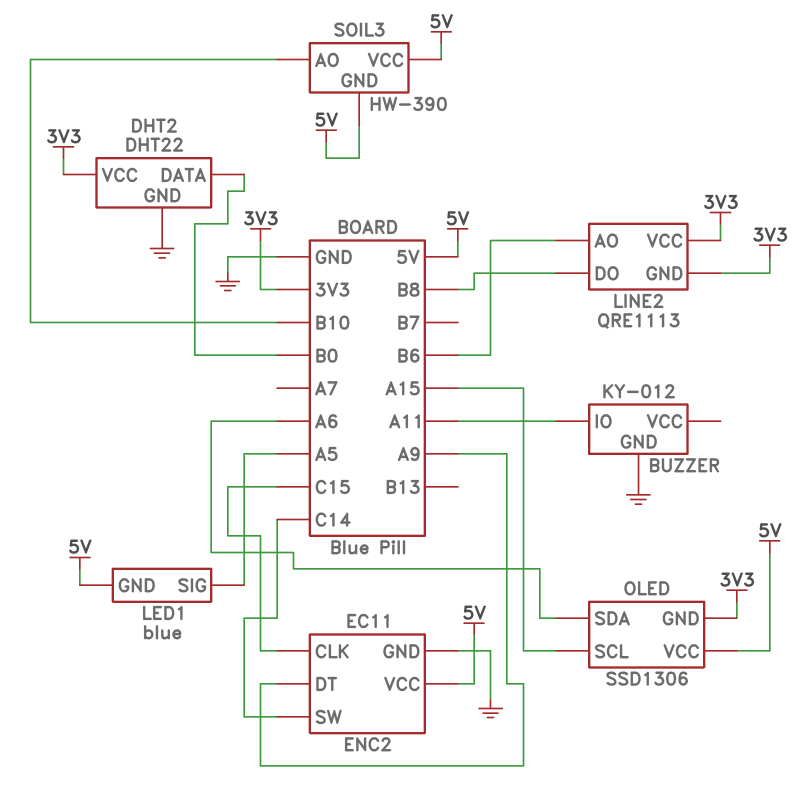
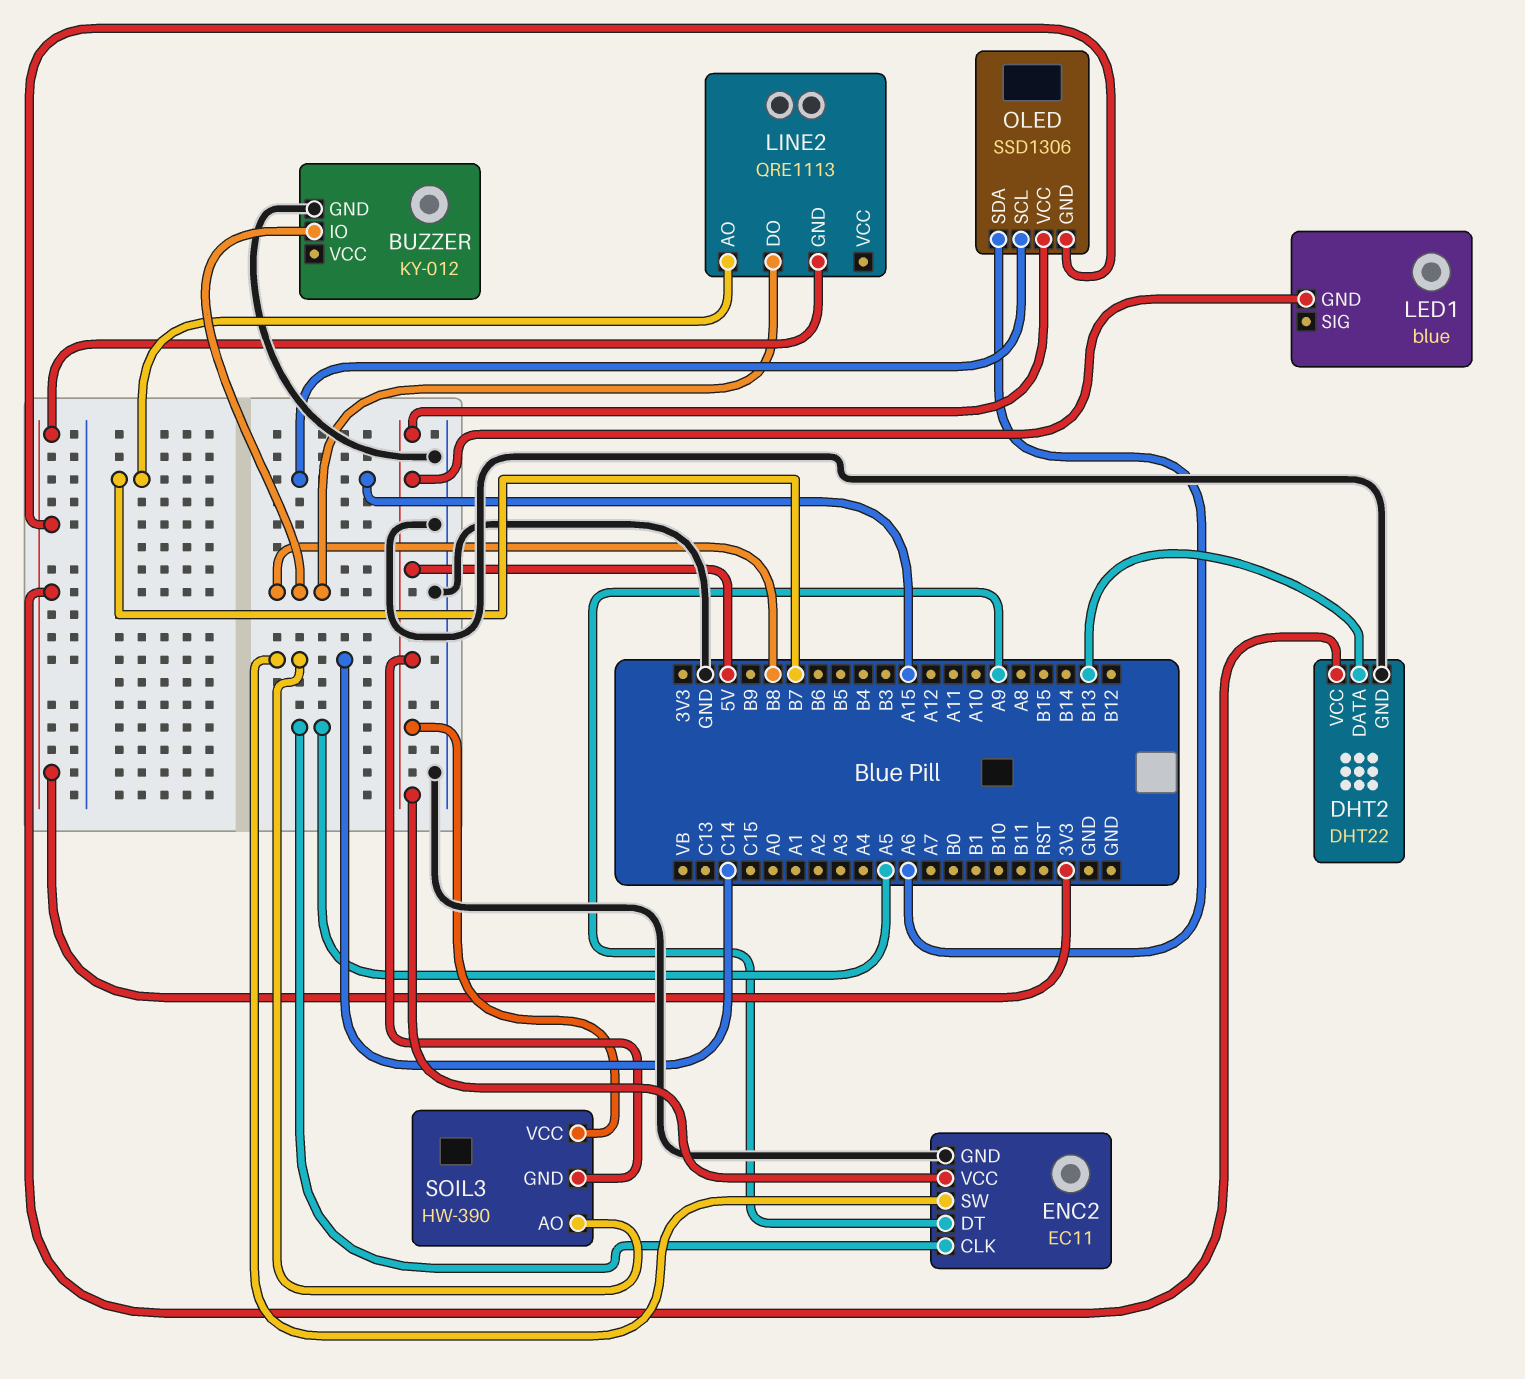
BUZZER pin IO: A11 -> B8
DHT2 pin DATA: B0 -> B13
ENC2 pin CLK: C15 -> A5
LED1 pin SIG: A5 -> none
LINE2 pin AO: B6 -> B7
LINE2 pin VCC: 3V3 -> none
SOIL3 pin AO: B10 -> C14

